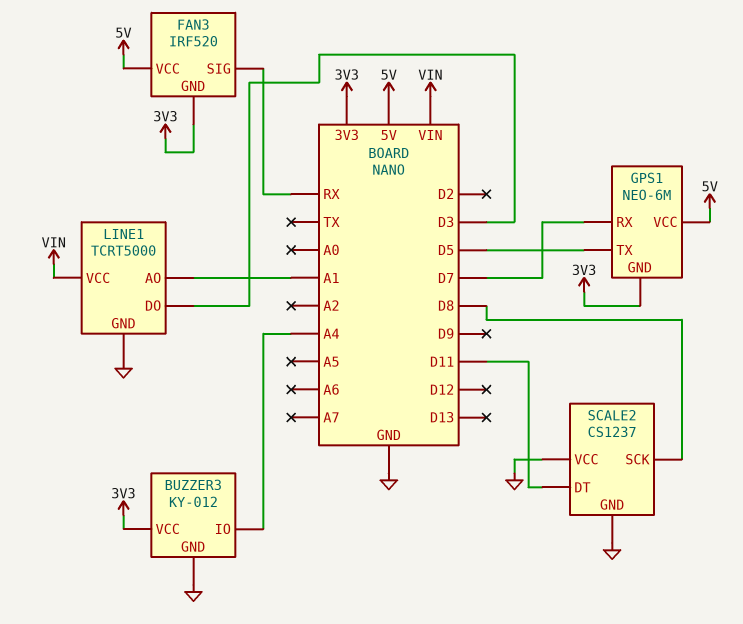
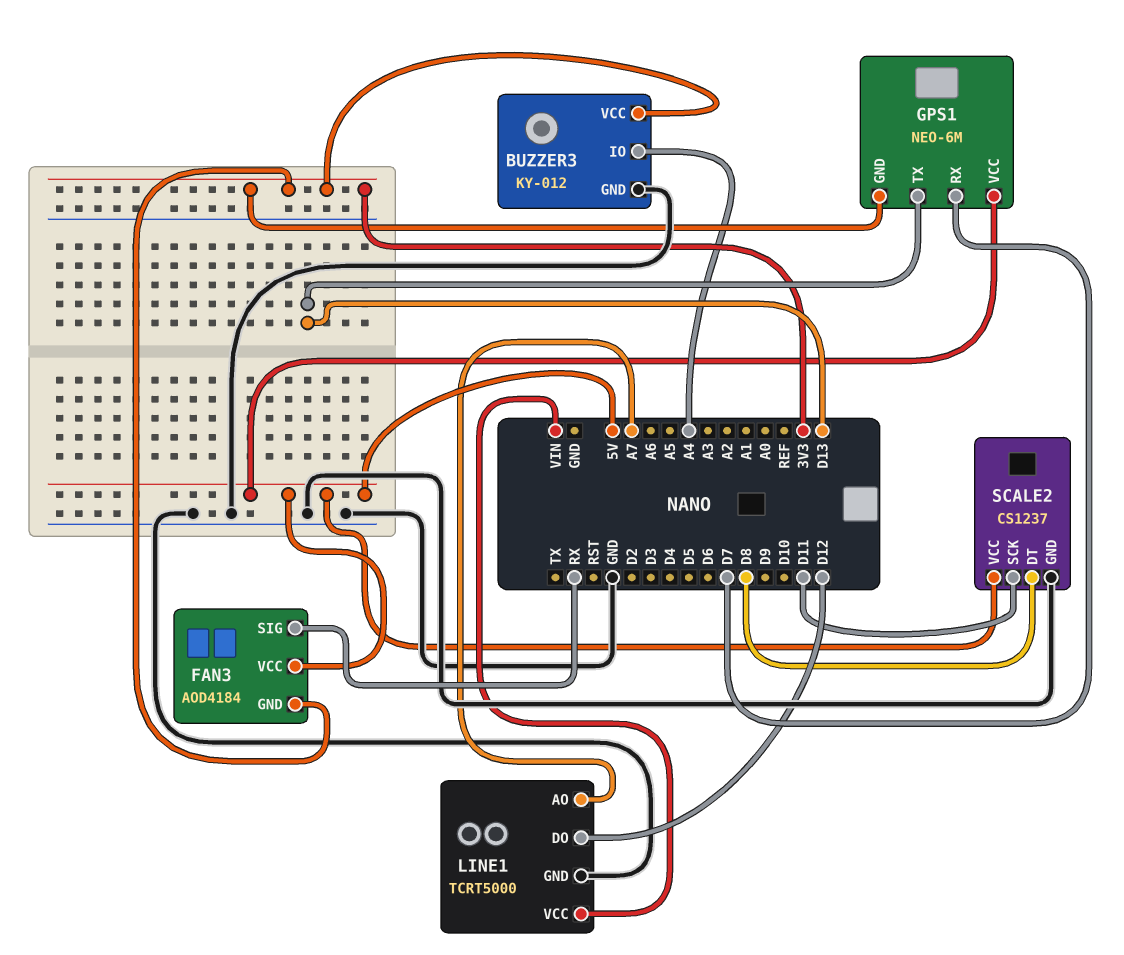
FAN3: IRF520 -> AOD4184
GPS1 pin TX: D5 -> D13
LINE1 pin AO: A1 -> A7
LINE1 pin DO: D3 -> D12
SCALE2 pin DT: D11 -> D8
SCALE2 pin SCK: D8 -> D11
SCALE2 pin VCC: GND -> 5V

